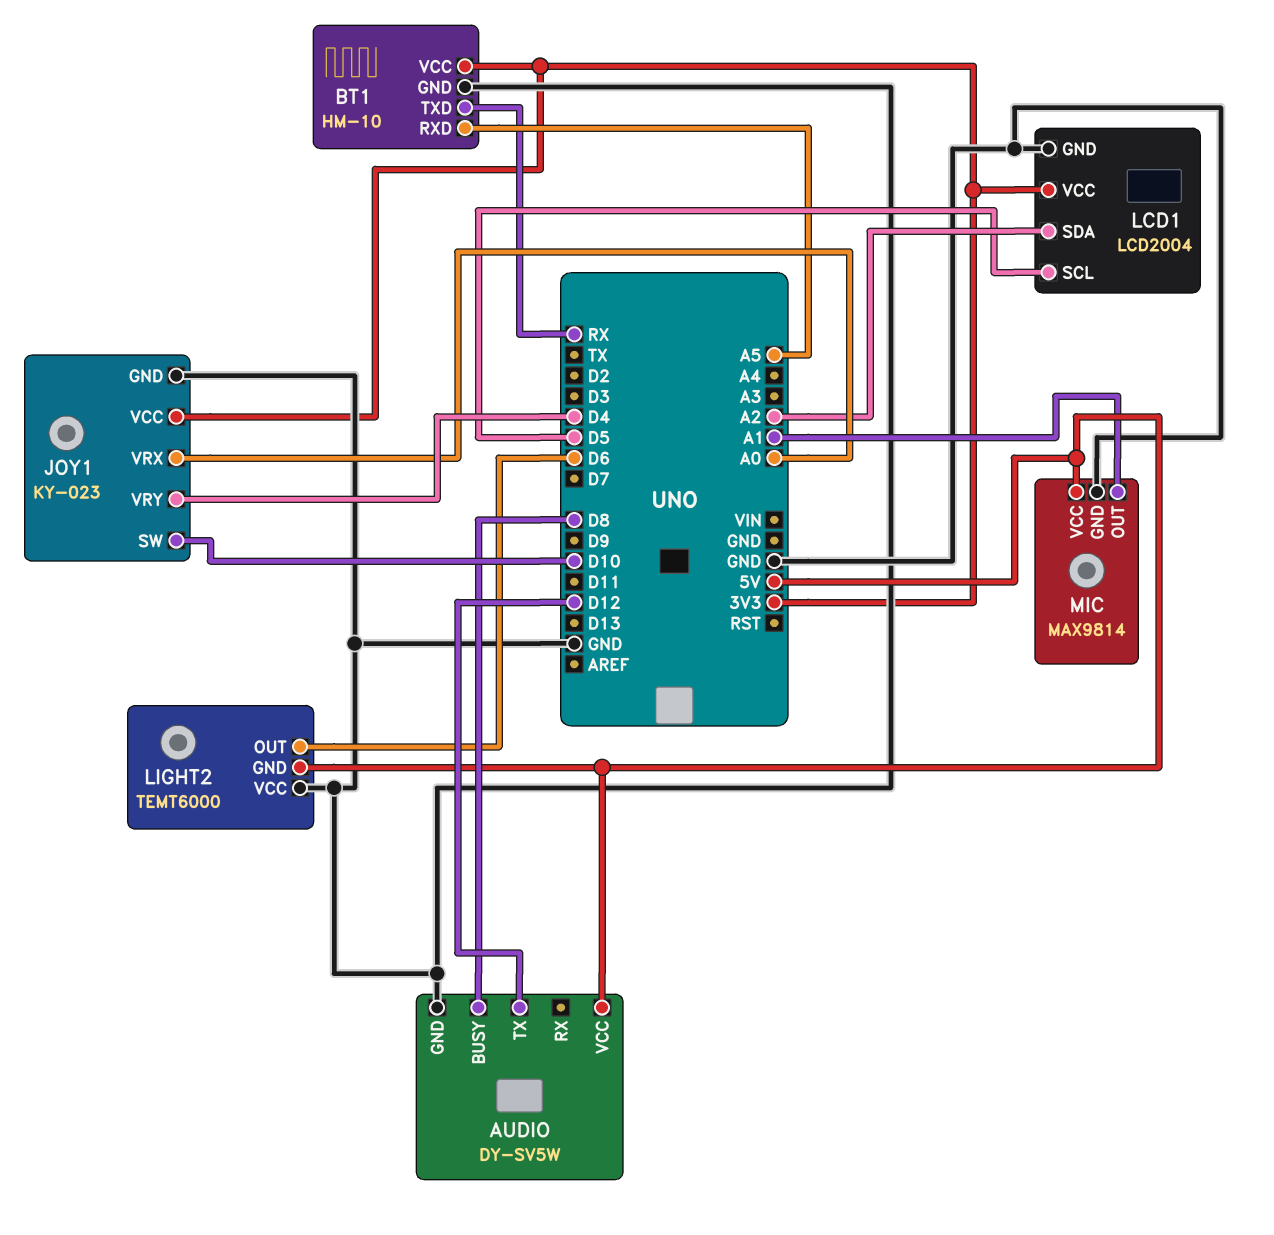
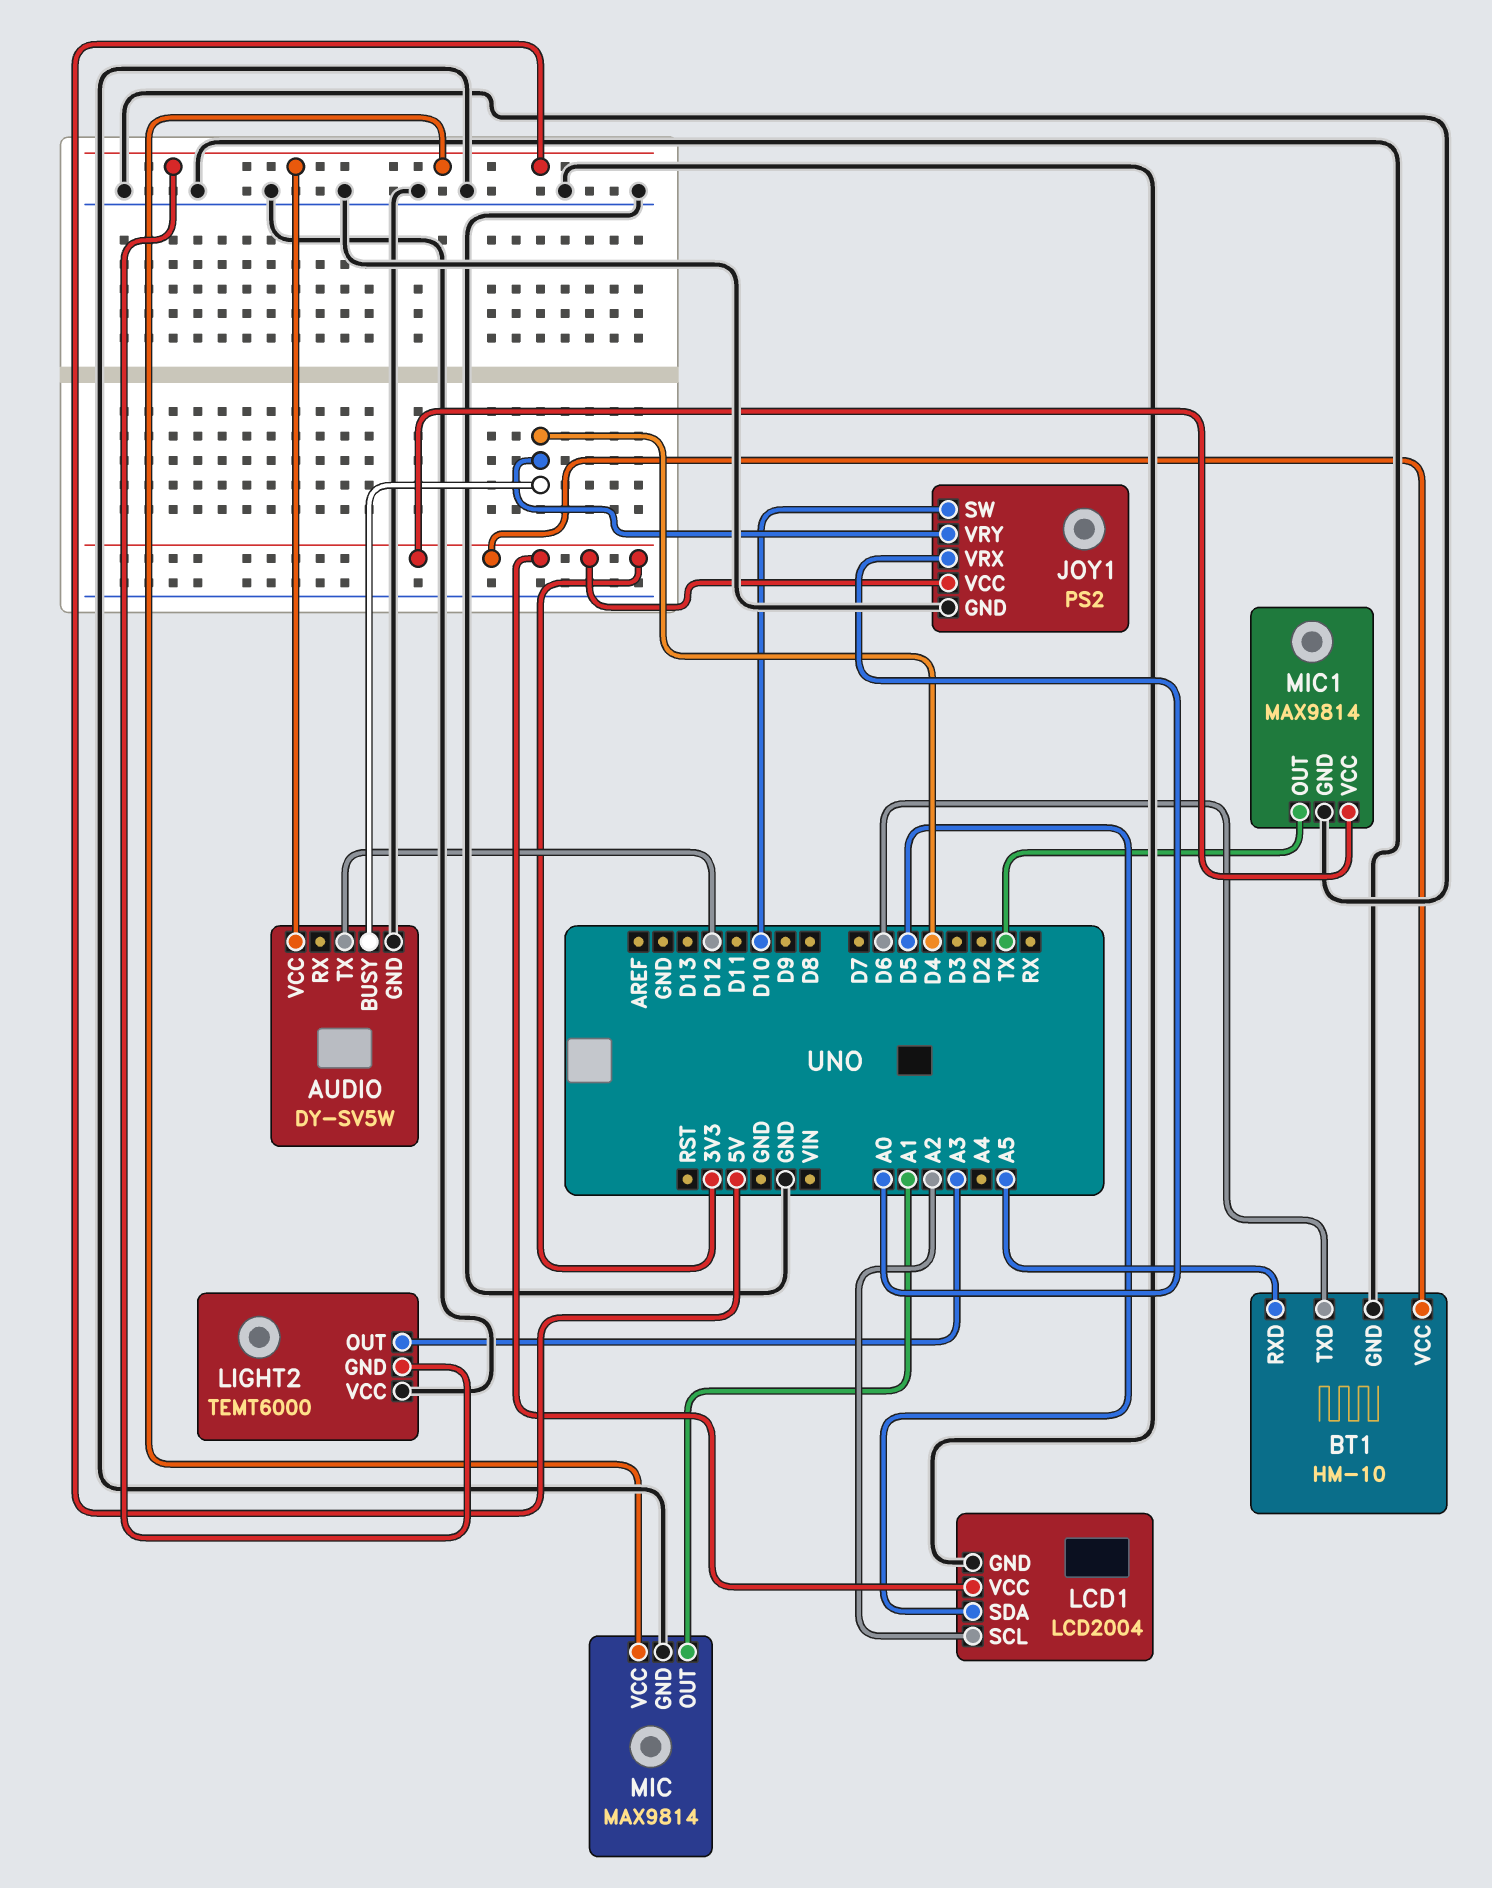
AUDIO pin BUSY: D8 -> D4
BT1 pin TXD: RX -> D6
JOY1: KY-023 -> PS2
LCD1 pin SCL: D5 -> A2
LCD1 pin SDA: A2 -> D5
LIGHT2 pin OUT: D6 -> A3
MIC1: none -> MAX9814
MIC1 pin GND: none -> GND
MIC1 pin OUT: none -> TX
MIC1 pin VCC: none -> 3V3

